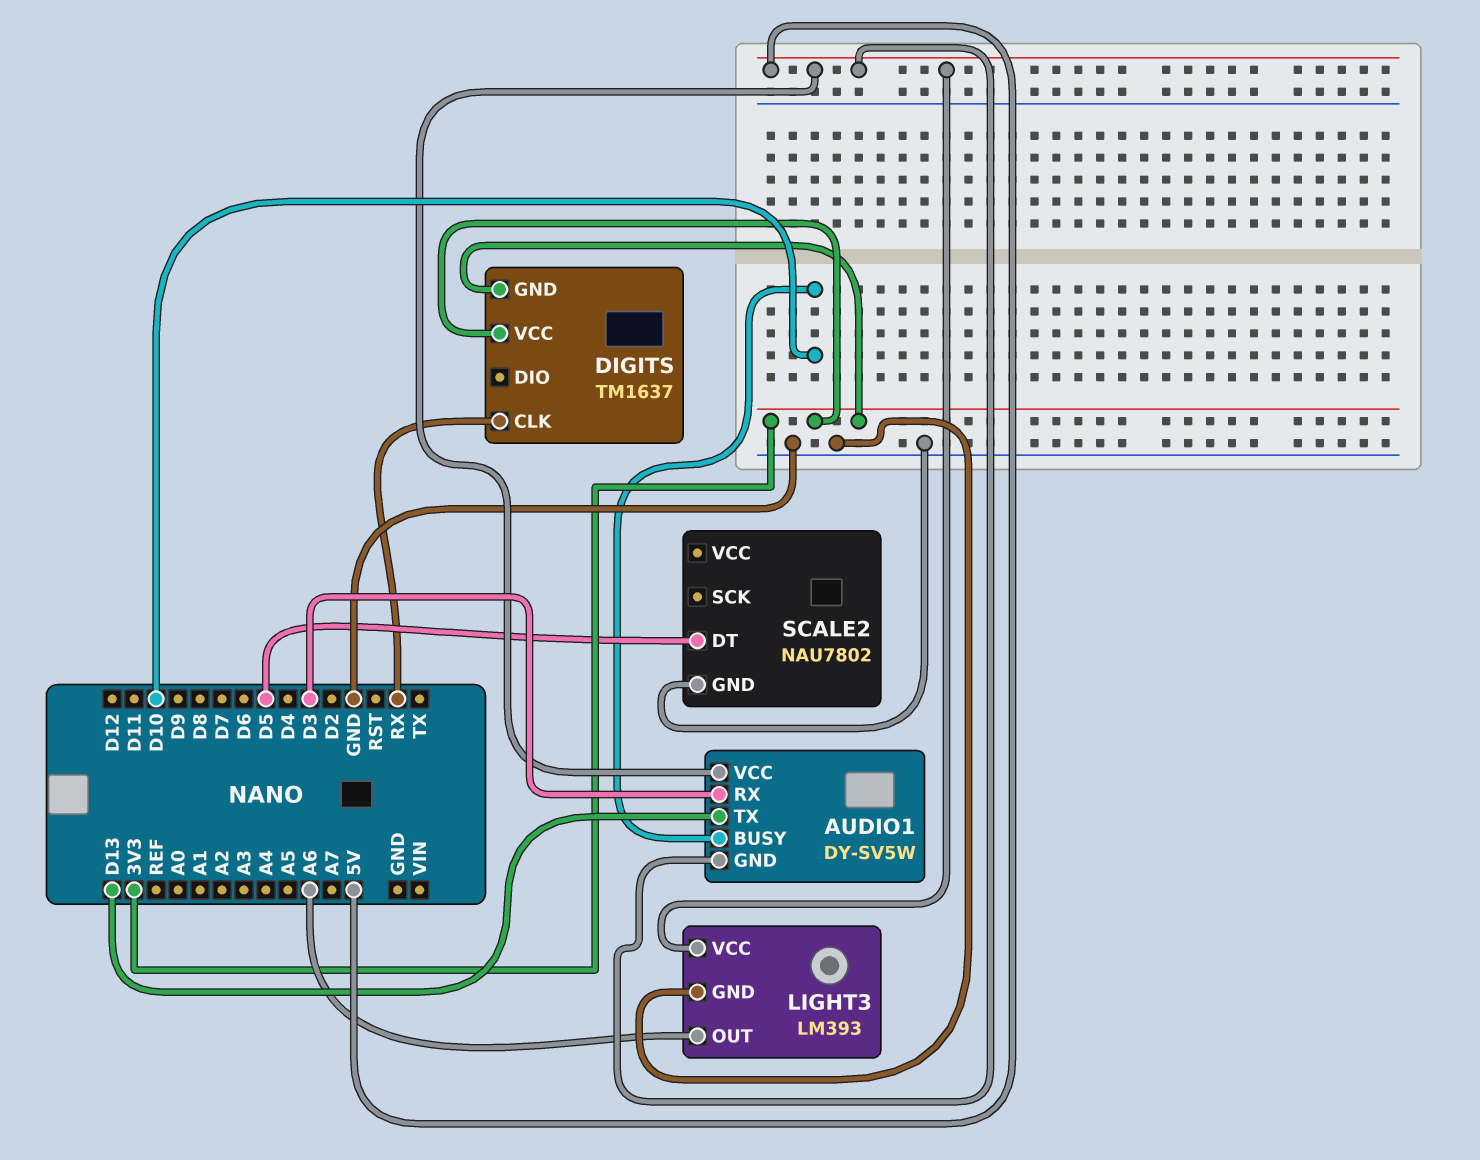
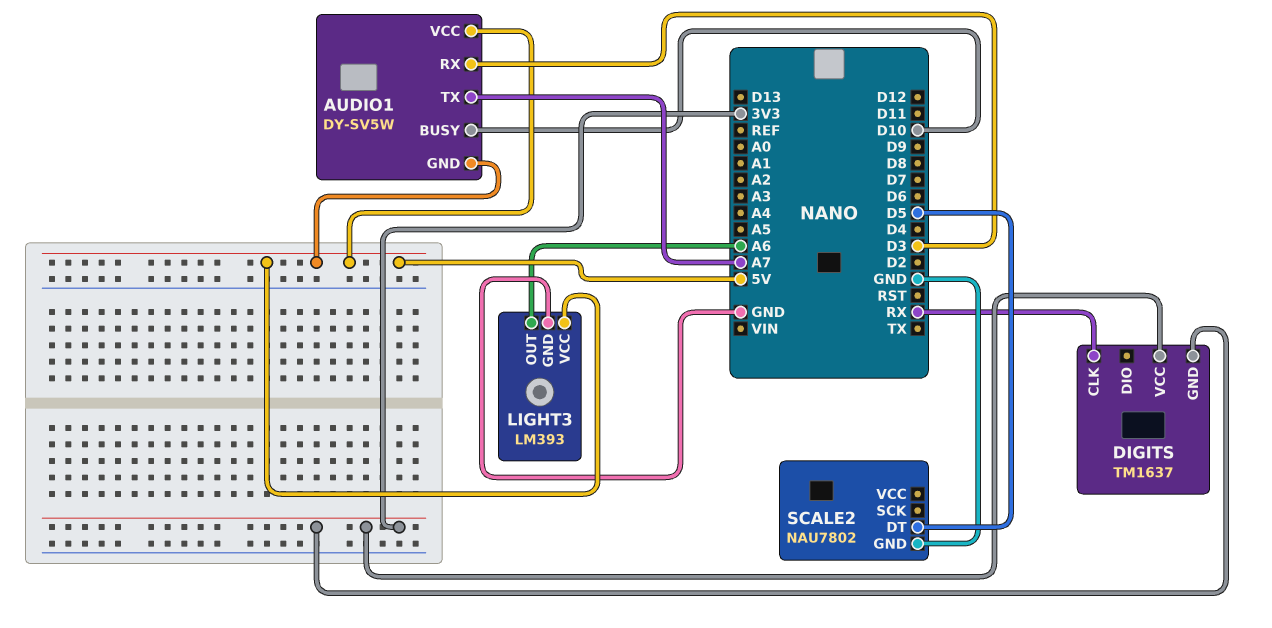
AUDIO1 pin TX: D13 -> A7

